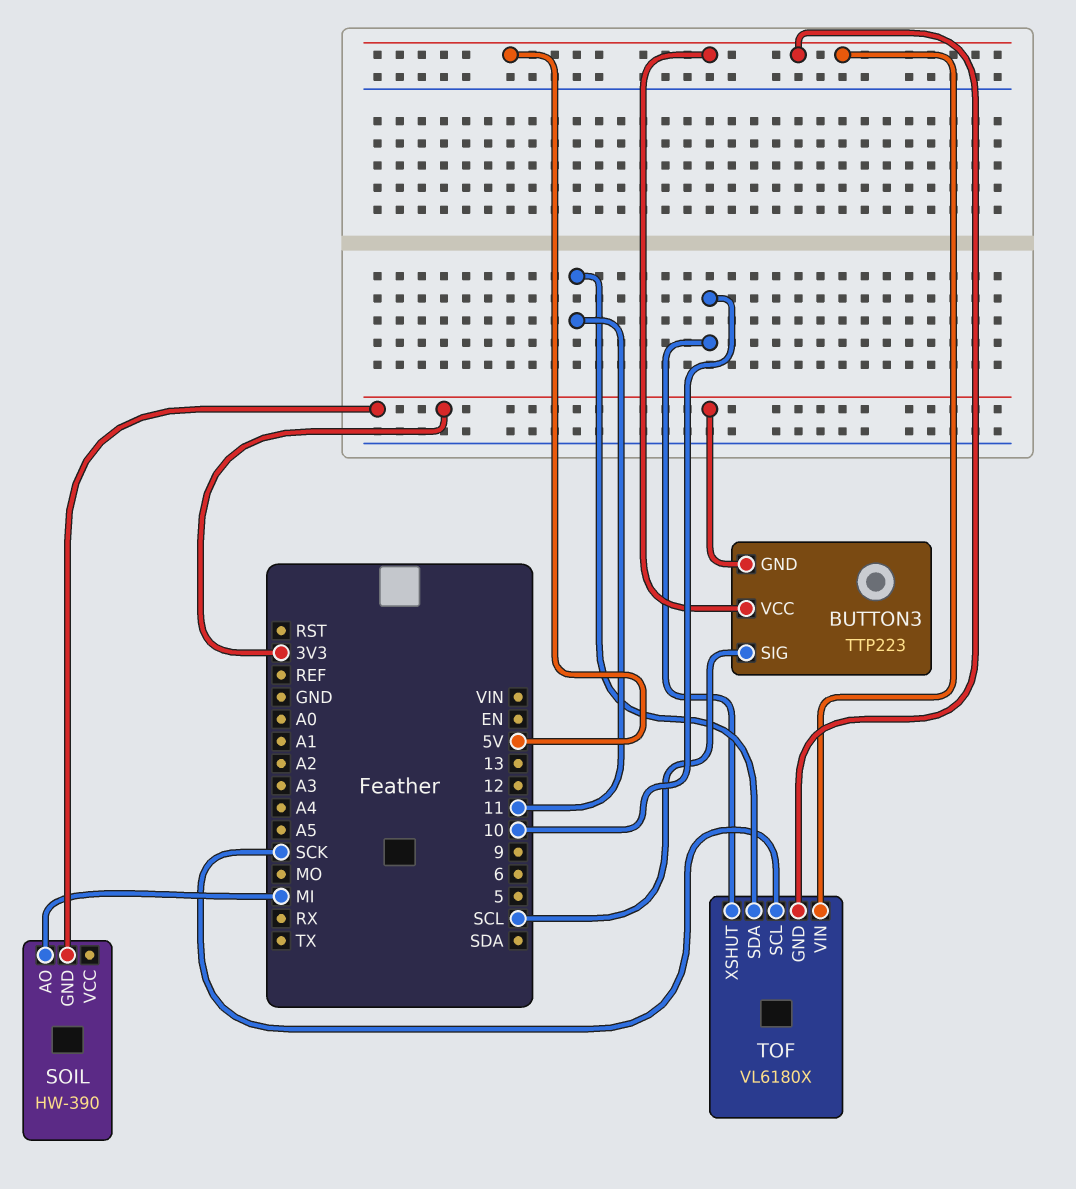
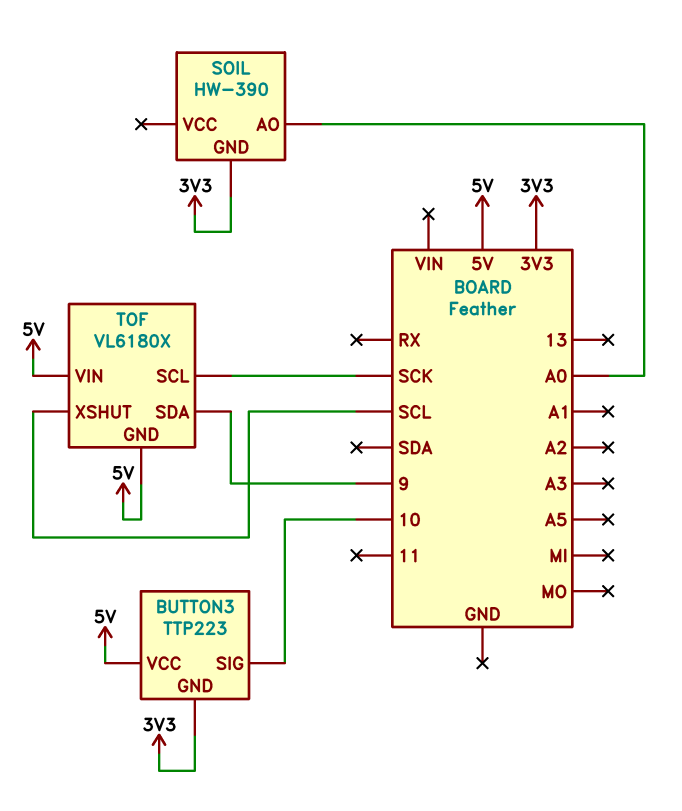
BUTTON3 pin SIG: SCL -> 10
SOIL pin AO: MI -> A0
TOF pin SDA: 11 -> 9
TOF pin XSHUT: 10 -> SCL

